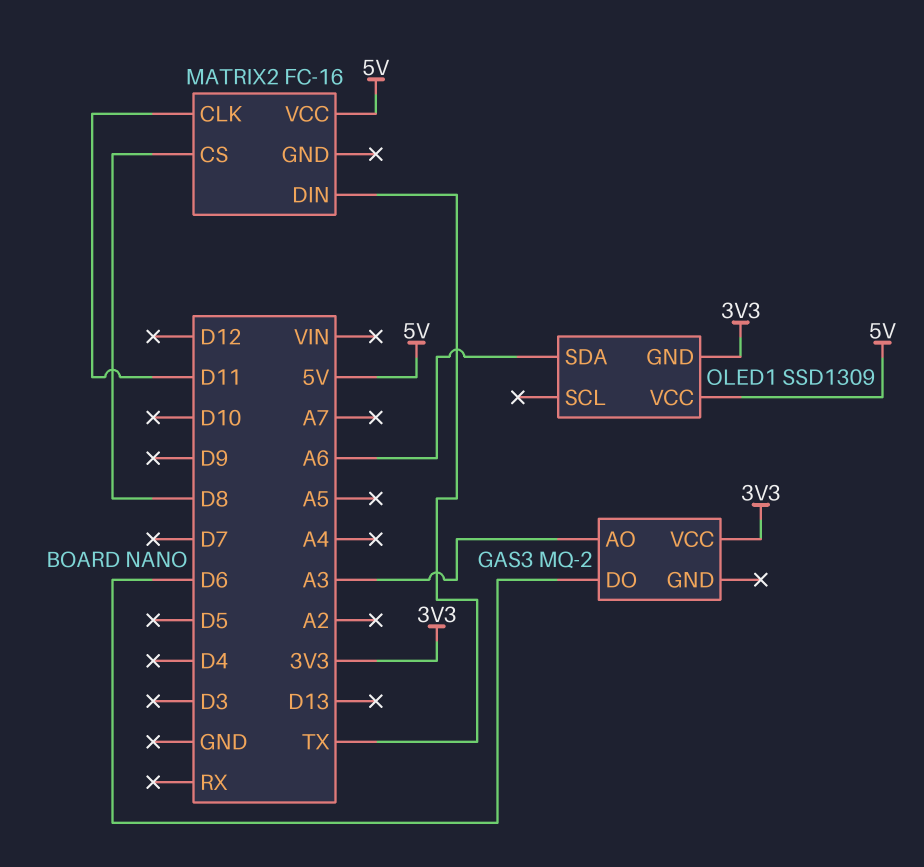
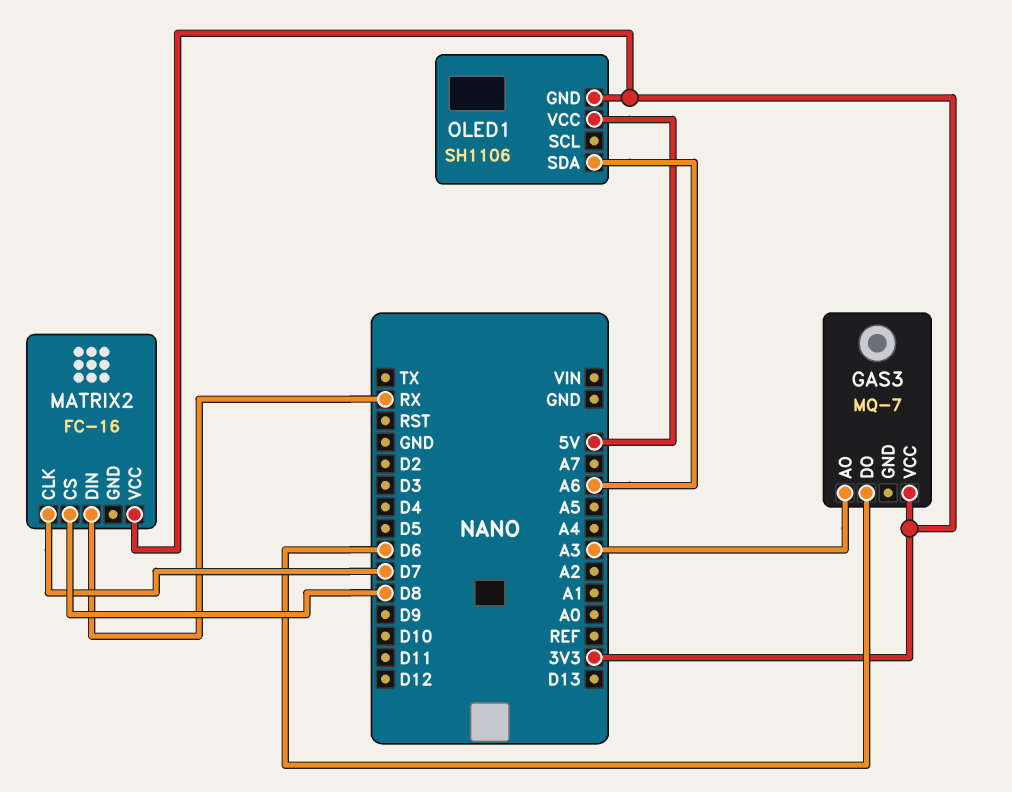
GAS3: MQ-2 -> MQ-7
MATRIX2 pin CLK: D11 -> D7
MATRIX2 pin DIN: TX -> RX
MATRIX2 pin VCC: 5V -> 3V3
OLED1: SSD1309 -> SH1106

